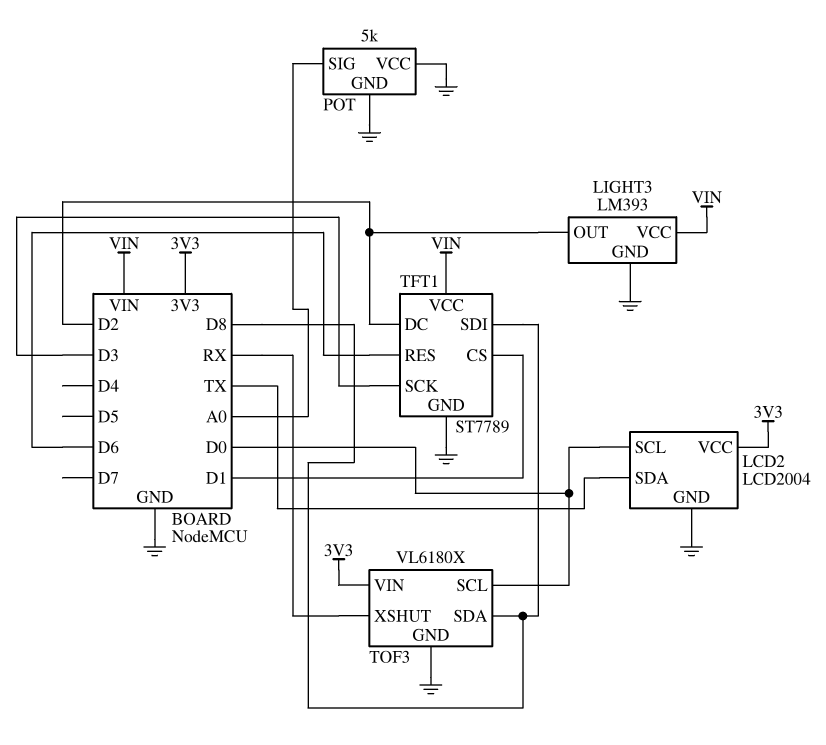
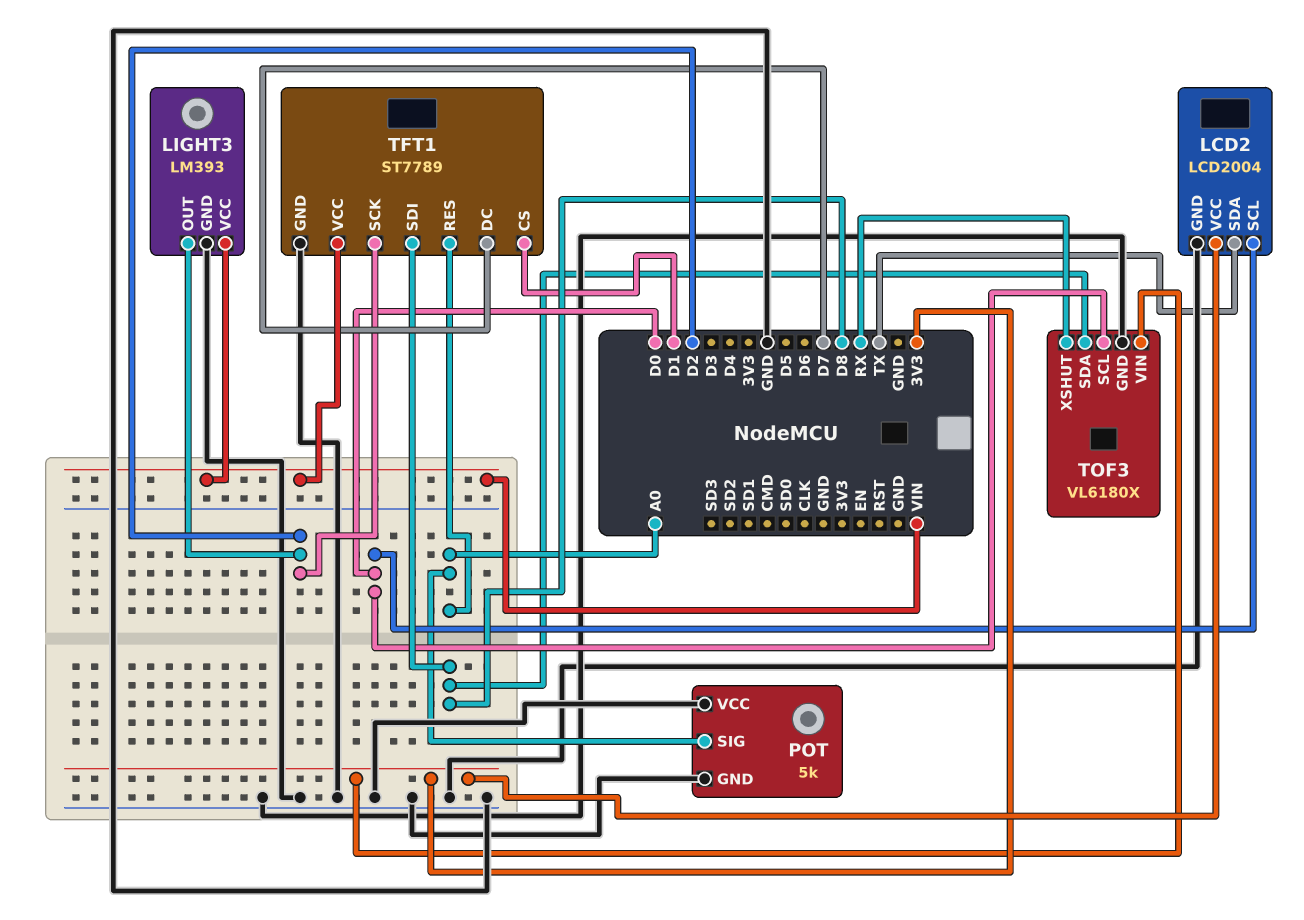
TFT1 pin DC: D2 -> D7
TFT1 pin RES: D6 -> A0
TFT1 pin SCK: D3 -> D2

